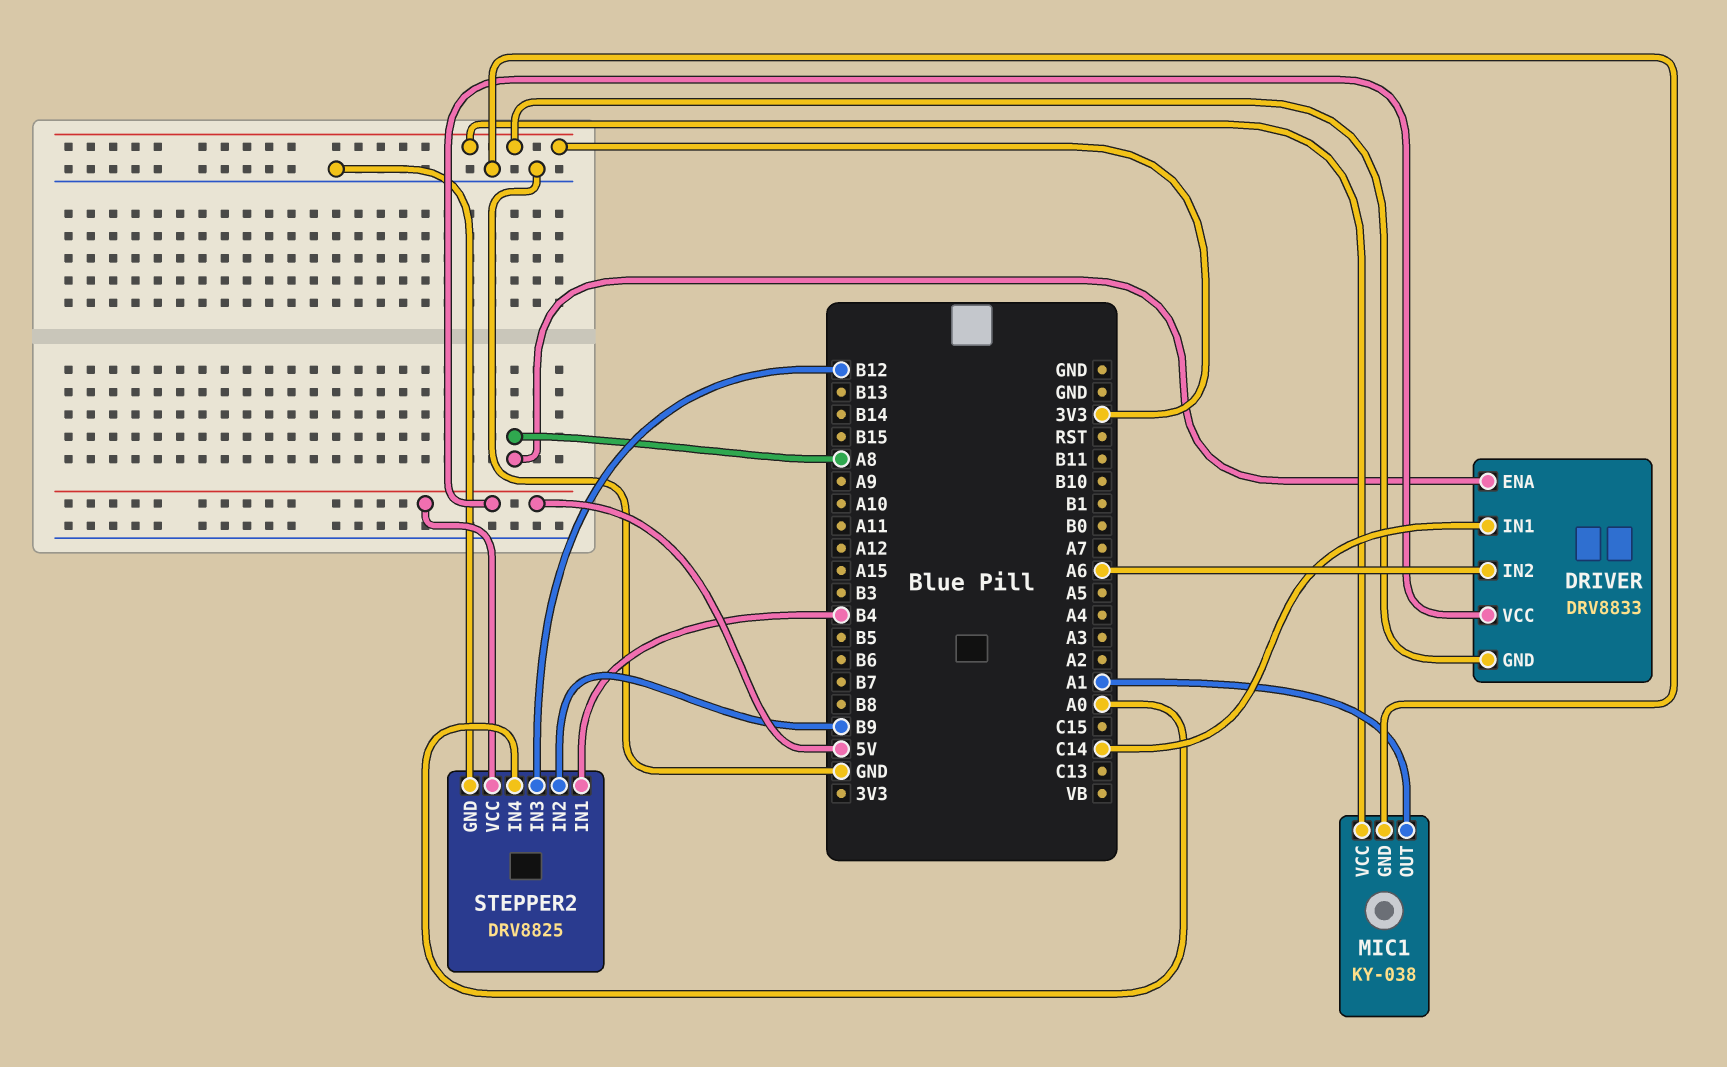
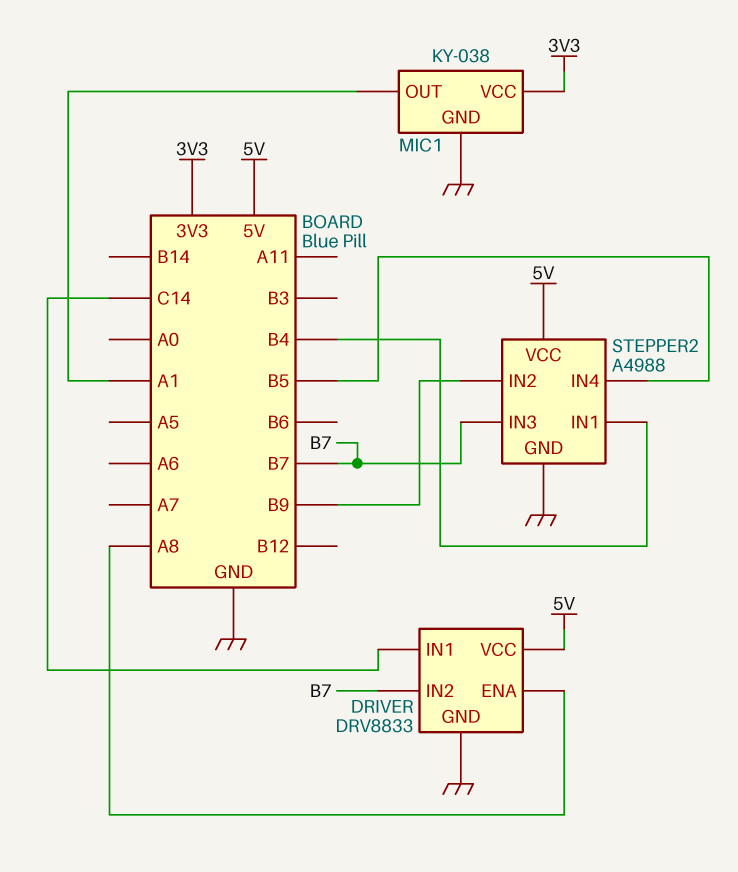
DRIVER pin GND: 3V3 -> GND
DRIVER pin IN2: A6 -> B7
STEPPER2: DRV8825 -> A4988
STEPPER2 pin IN3: B12 -> B7
STEPPER2 pin IN4: A0 -> B5

